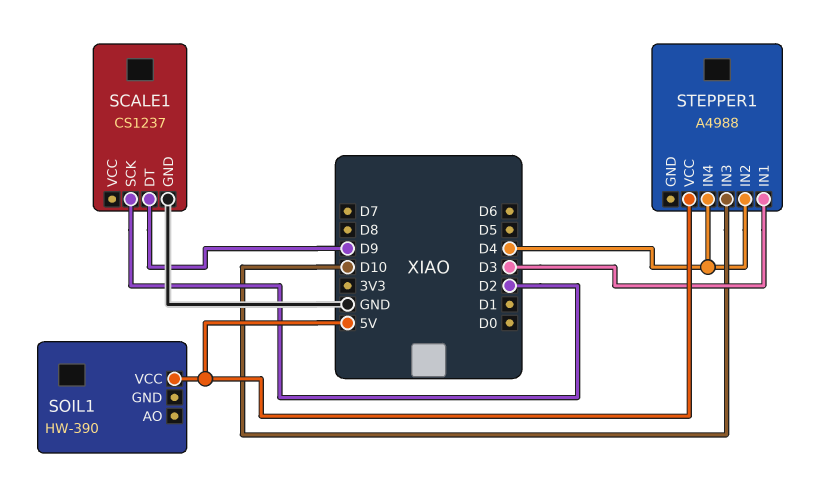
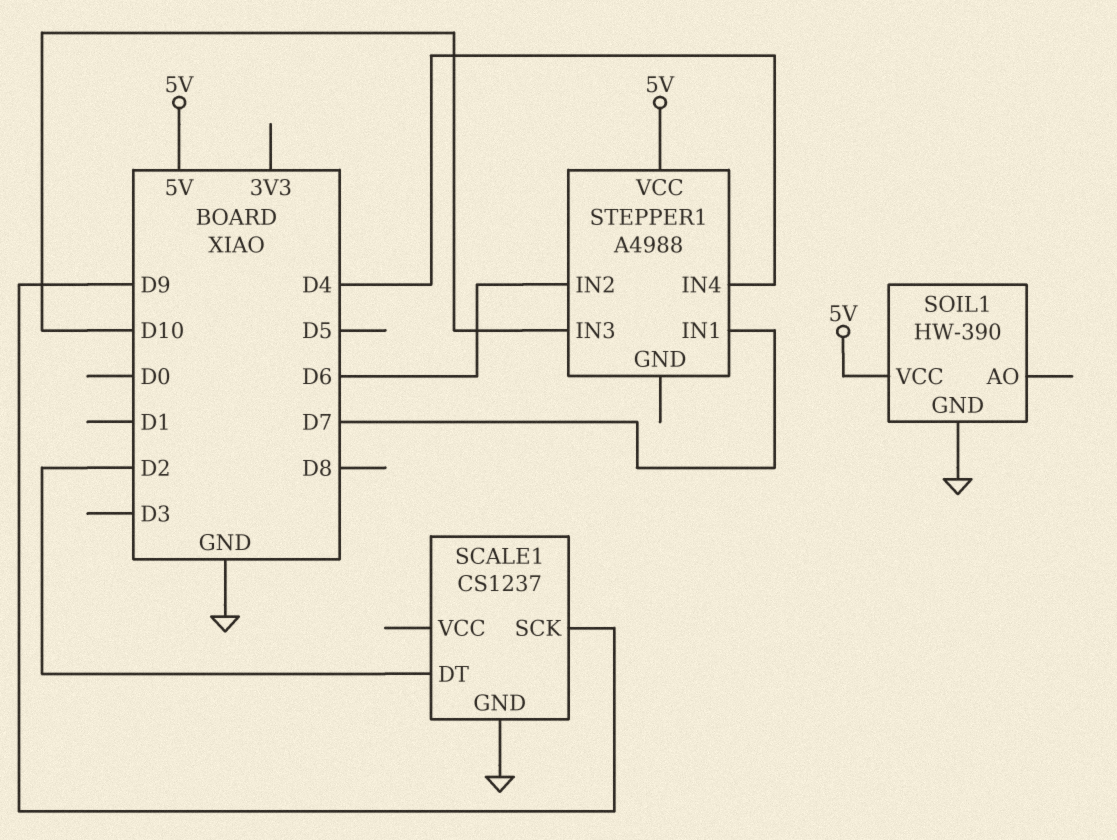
SCALE1 pin DT: D9 -> D2
SCALE1 pin SCK: D2 -> D9
SOIL1 pin GND: none -> GND
STEPPER1 pin IN1: D3 -> D7
STEPPER1 pin IN2: D4 -> D6

